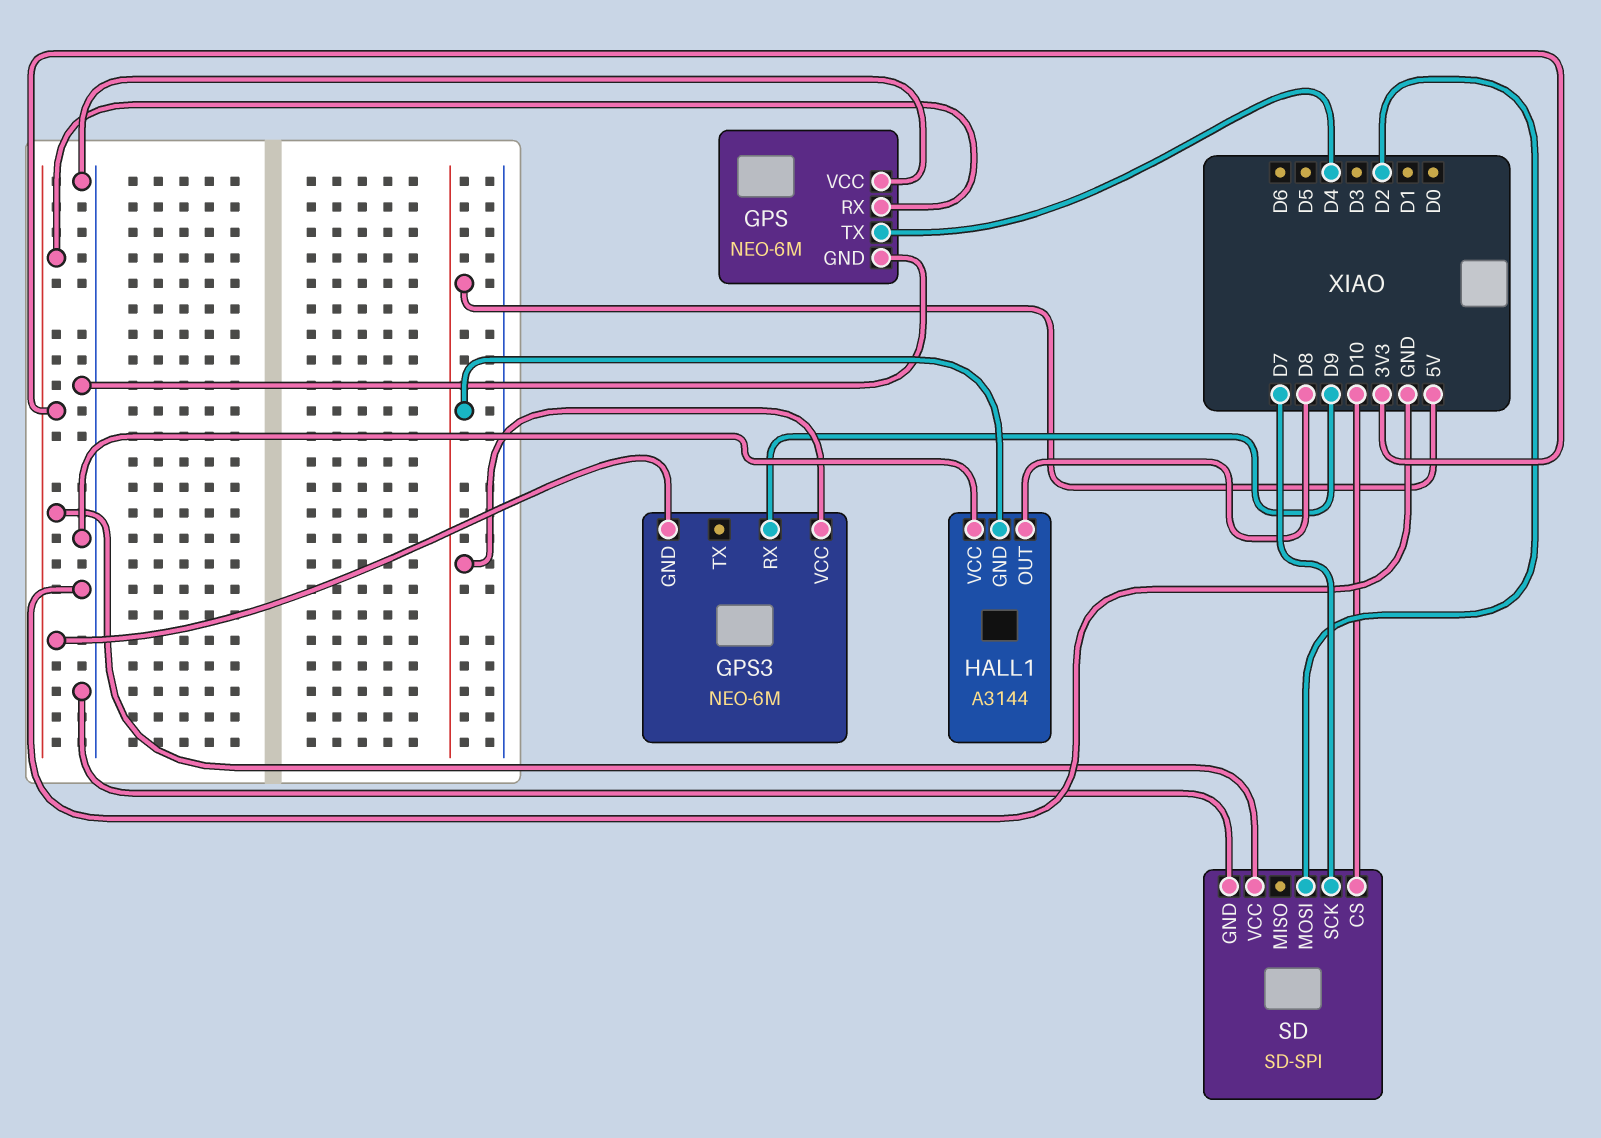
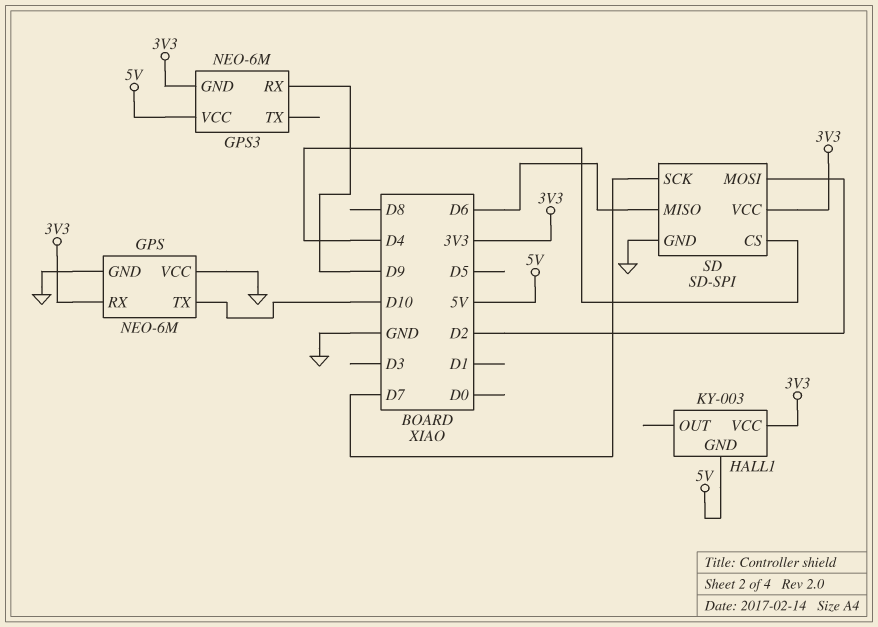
GPS pin TX: D4 -> D10
HALL1: A3144 -> KY-003
HALL1 pin OUT: D8 -> none
HALL1 pin VCC: GND -> 3V3
SD pin CS: D10 -> D4
SD pin MISO: none -> D6

